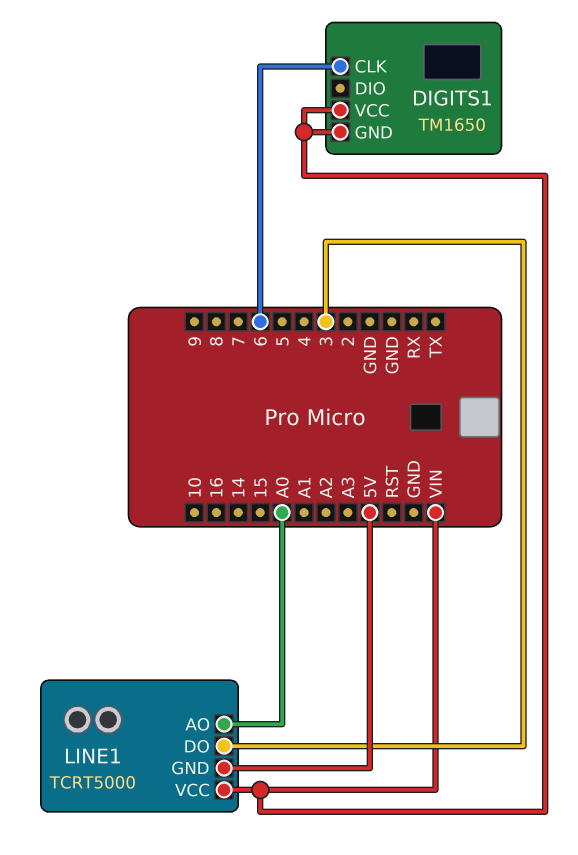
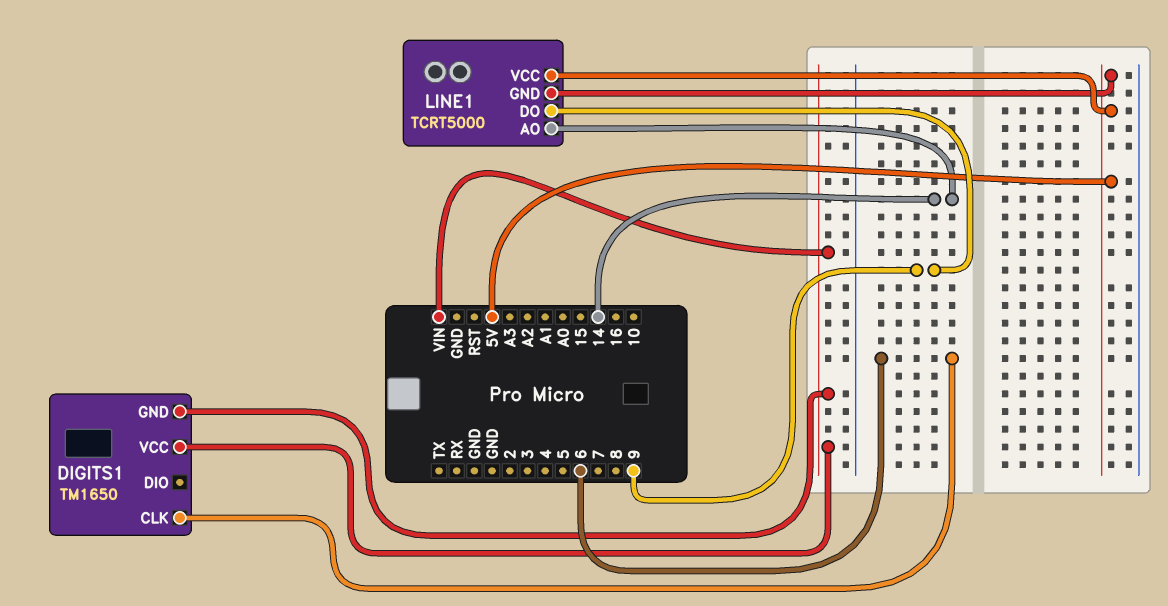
LINE1 pin AO: A0 -> 14
LINE1 pin DO: 3 -> 9
LINE1 pin VCC: VIN -> 5V

